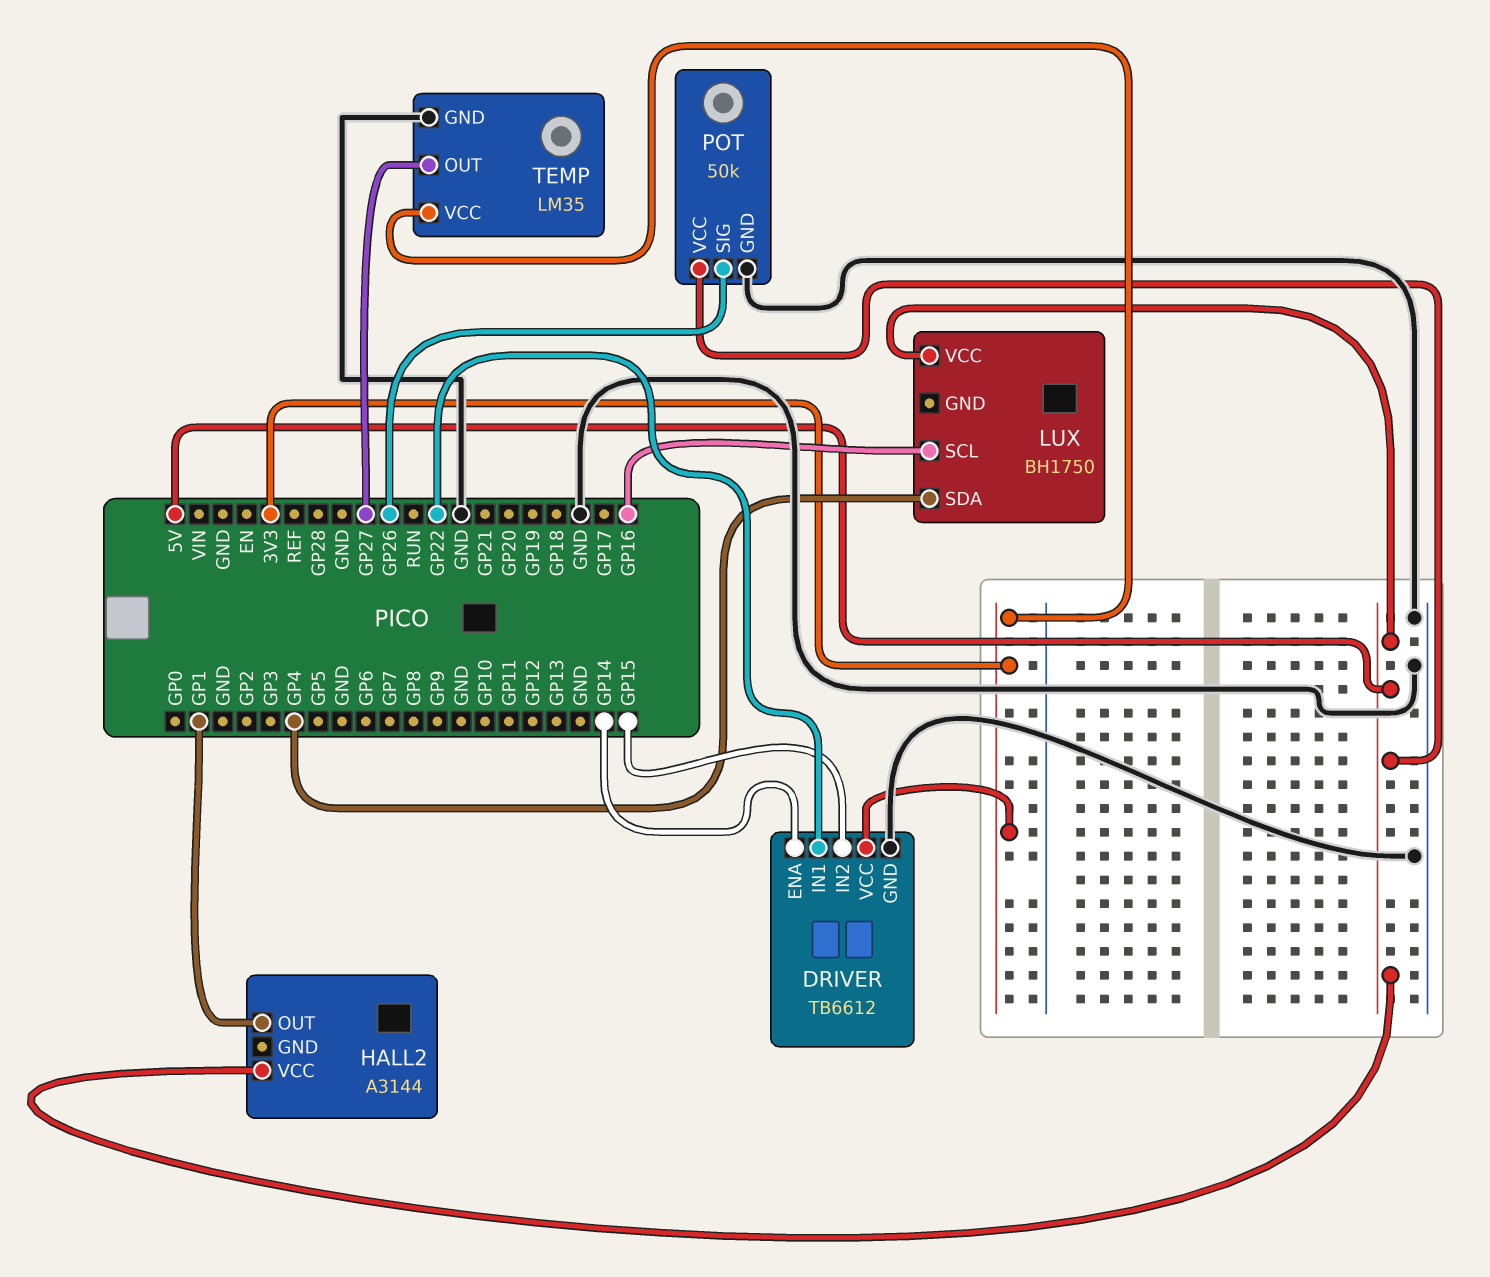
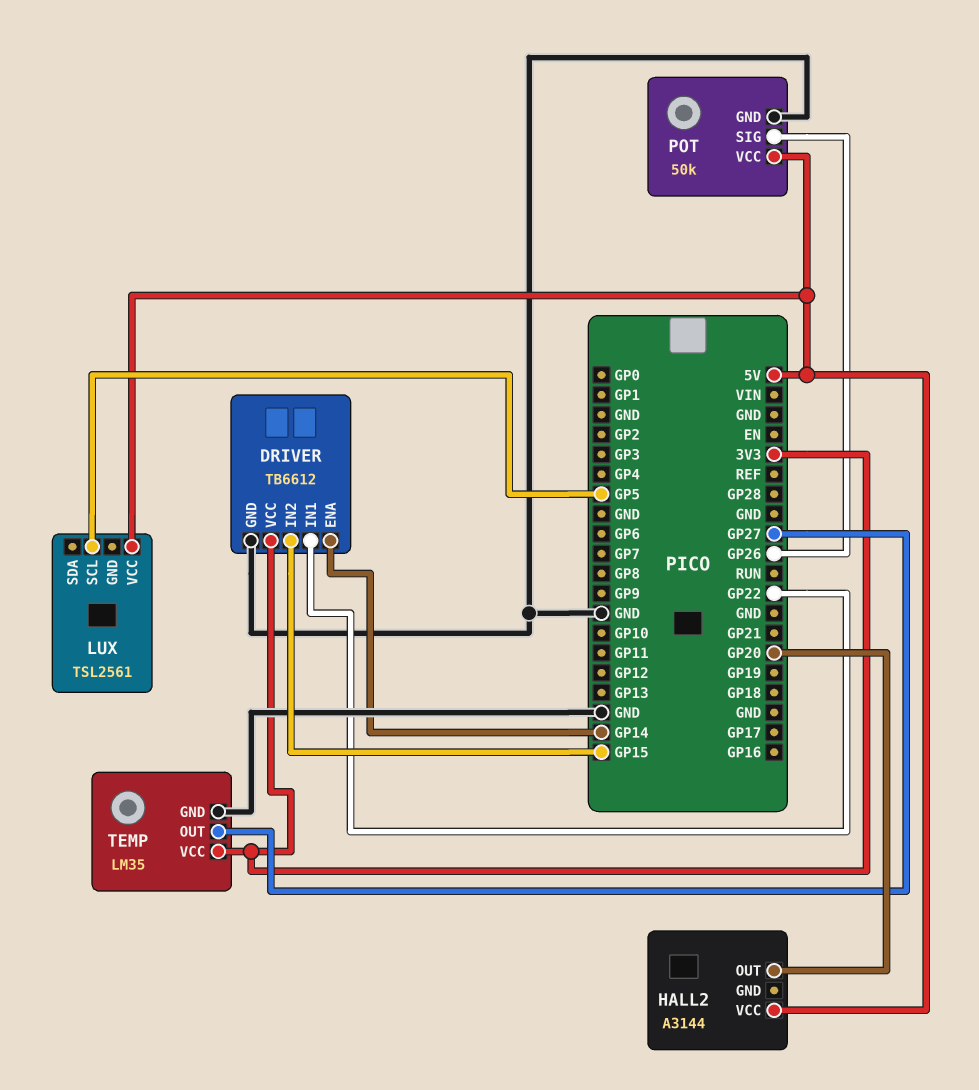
HALL2 pin OUT: GP1 -> GP20
LUX: BH1750 -> TSL2561
LUX pin SCL: GP16 -> GP5
LUX pin SDA: GP4 -> none

